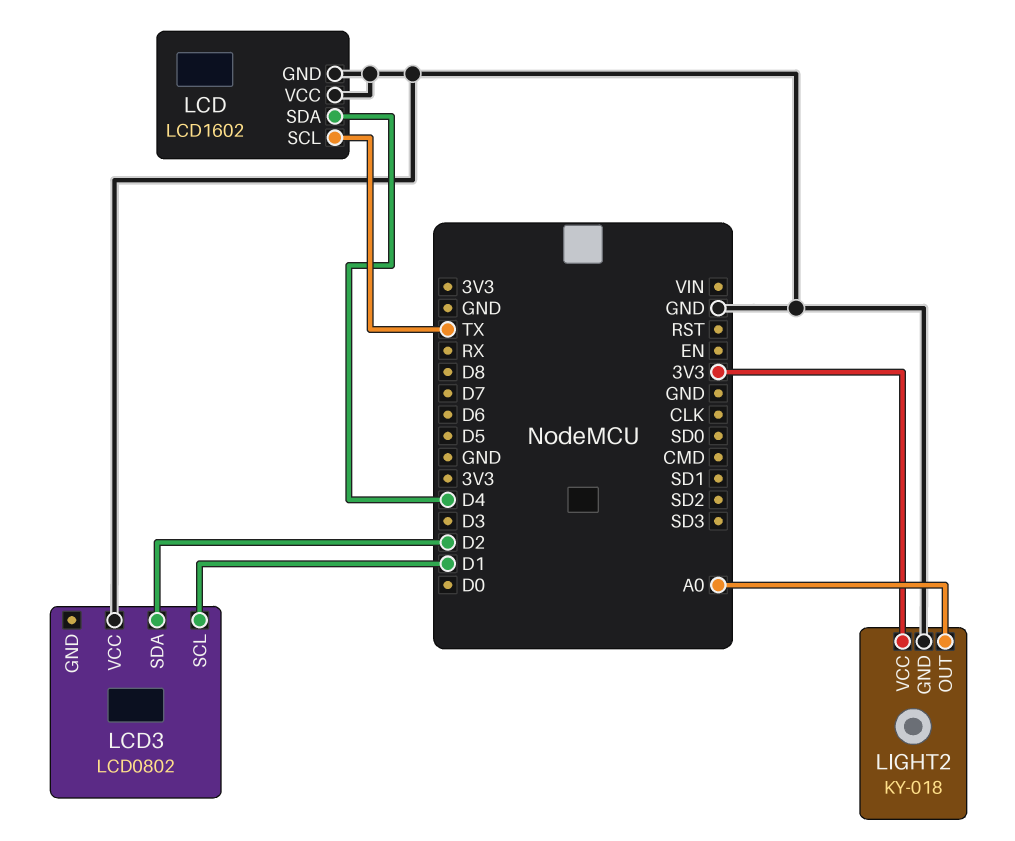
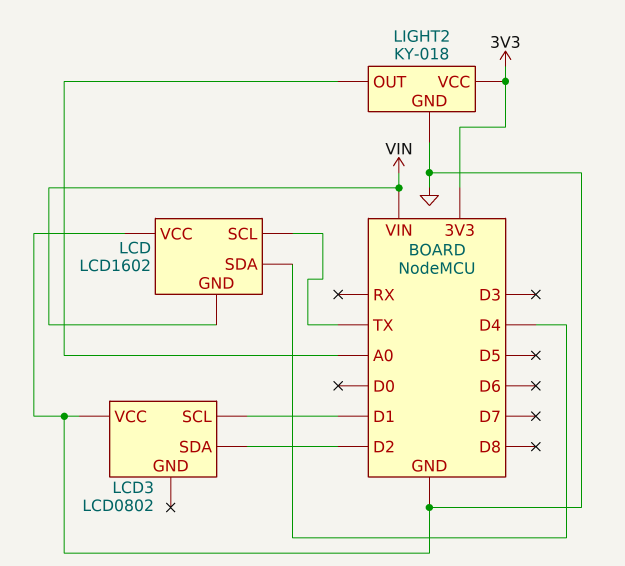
LCD pin GND: GND -> VIN

